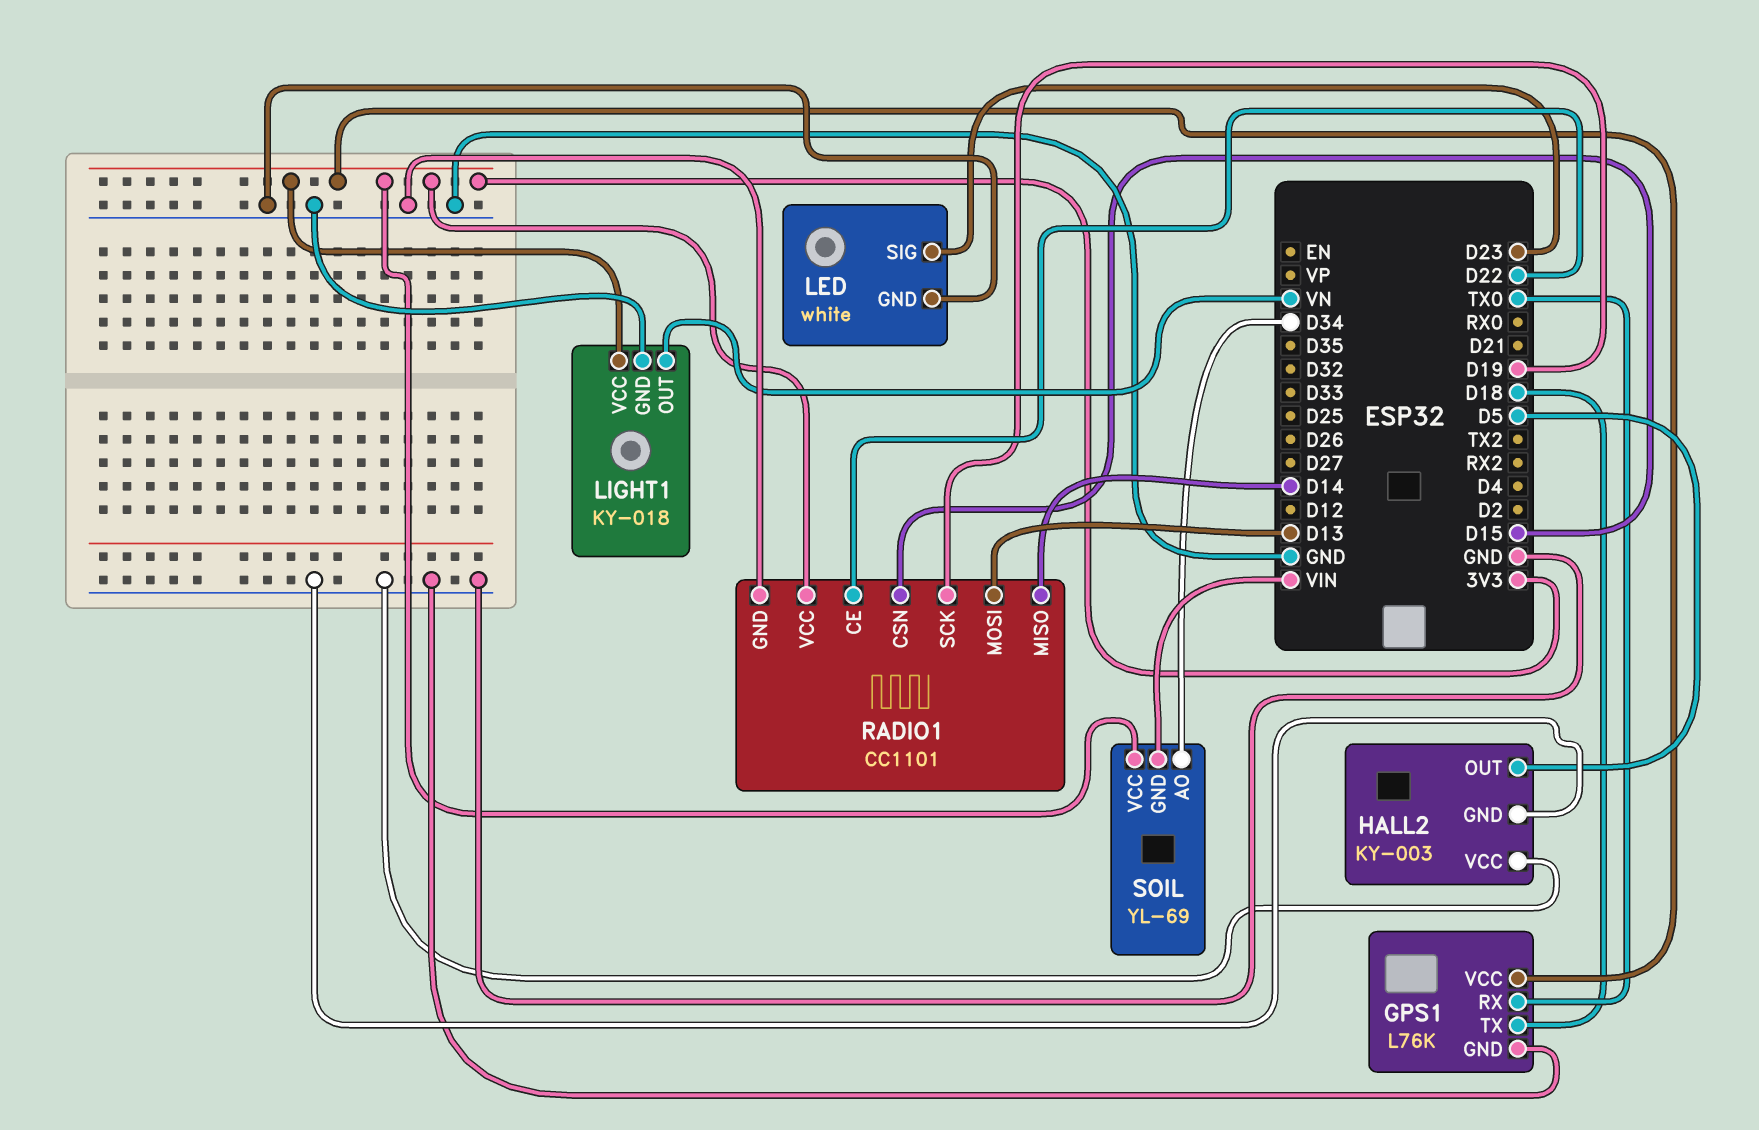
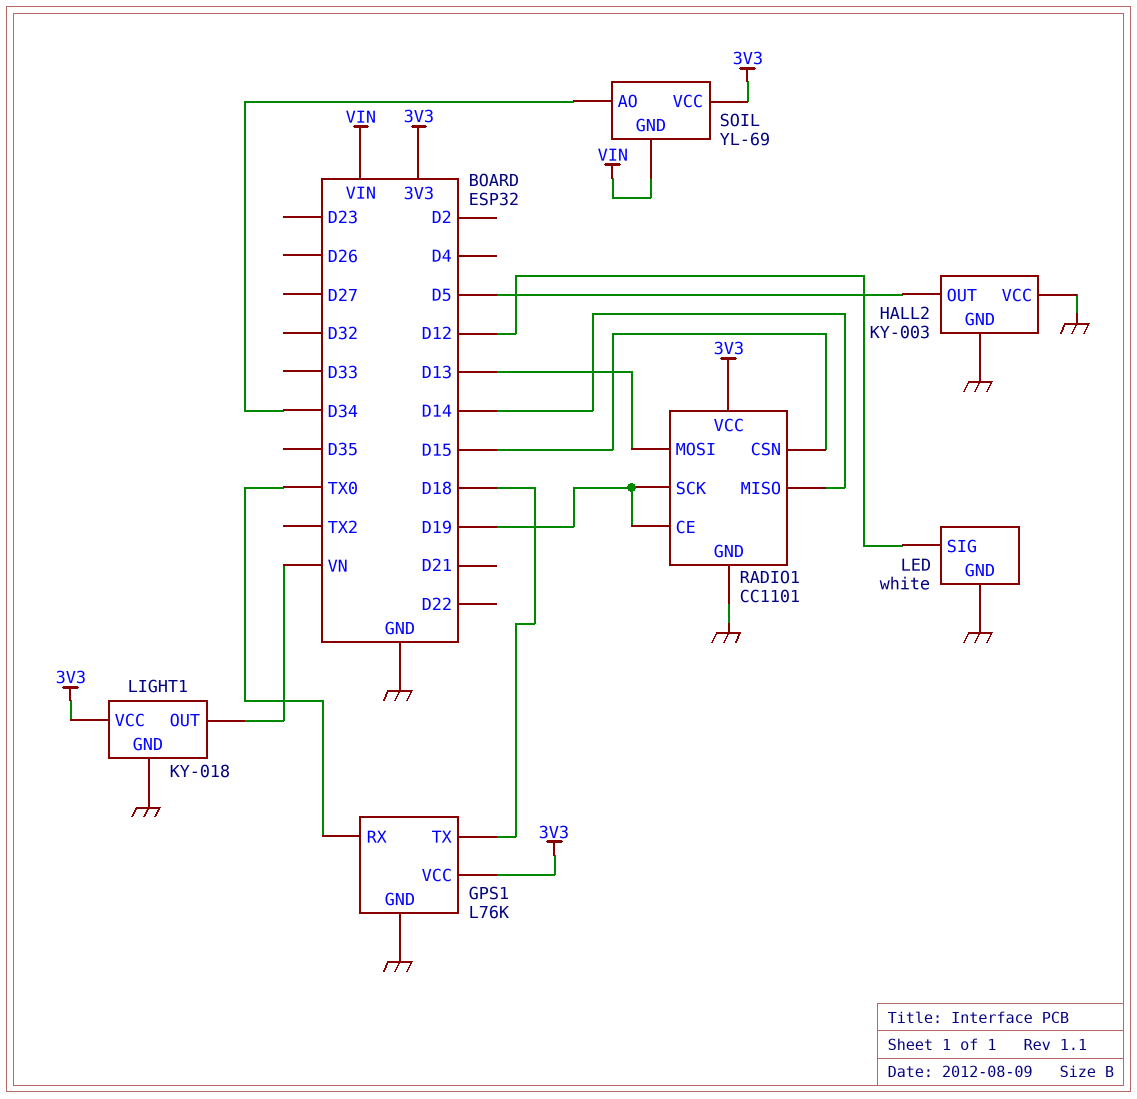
LED pin SIG: D23 -> D12
RADIO1 pin CE: D22 -> D19

